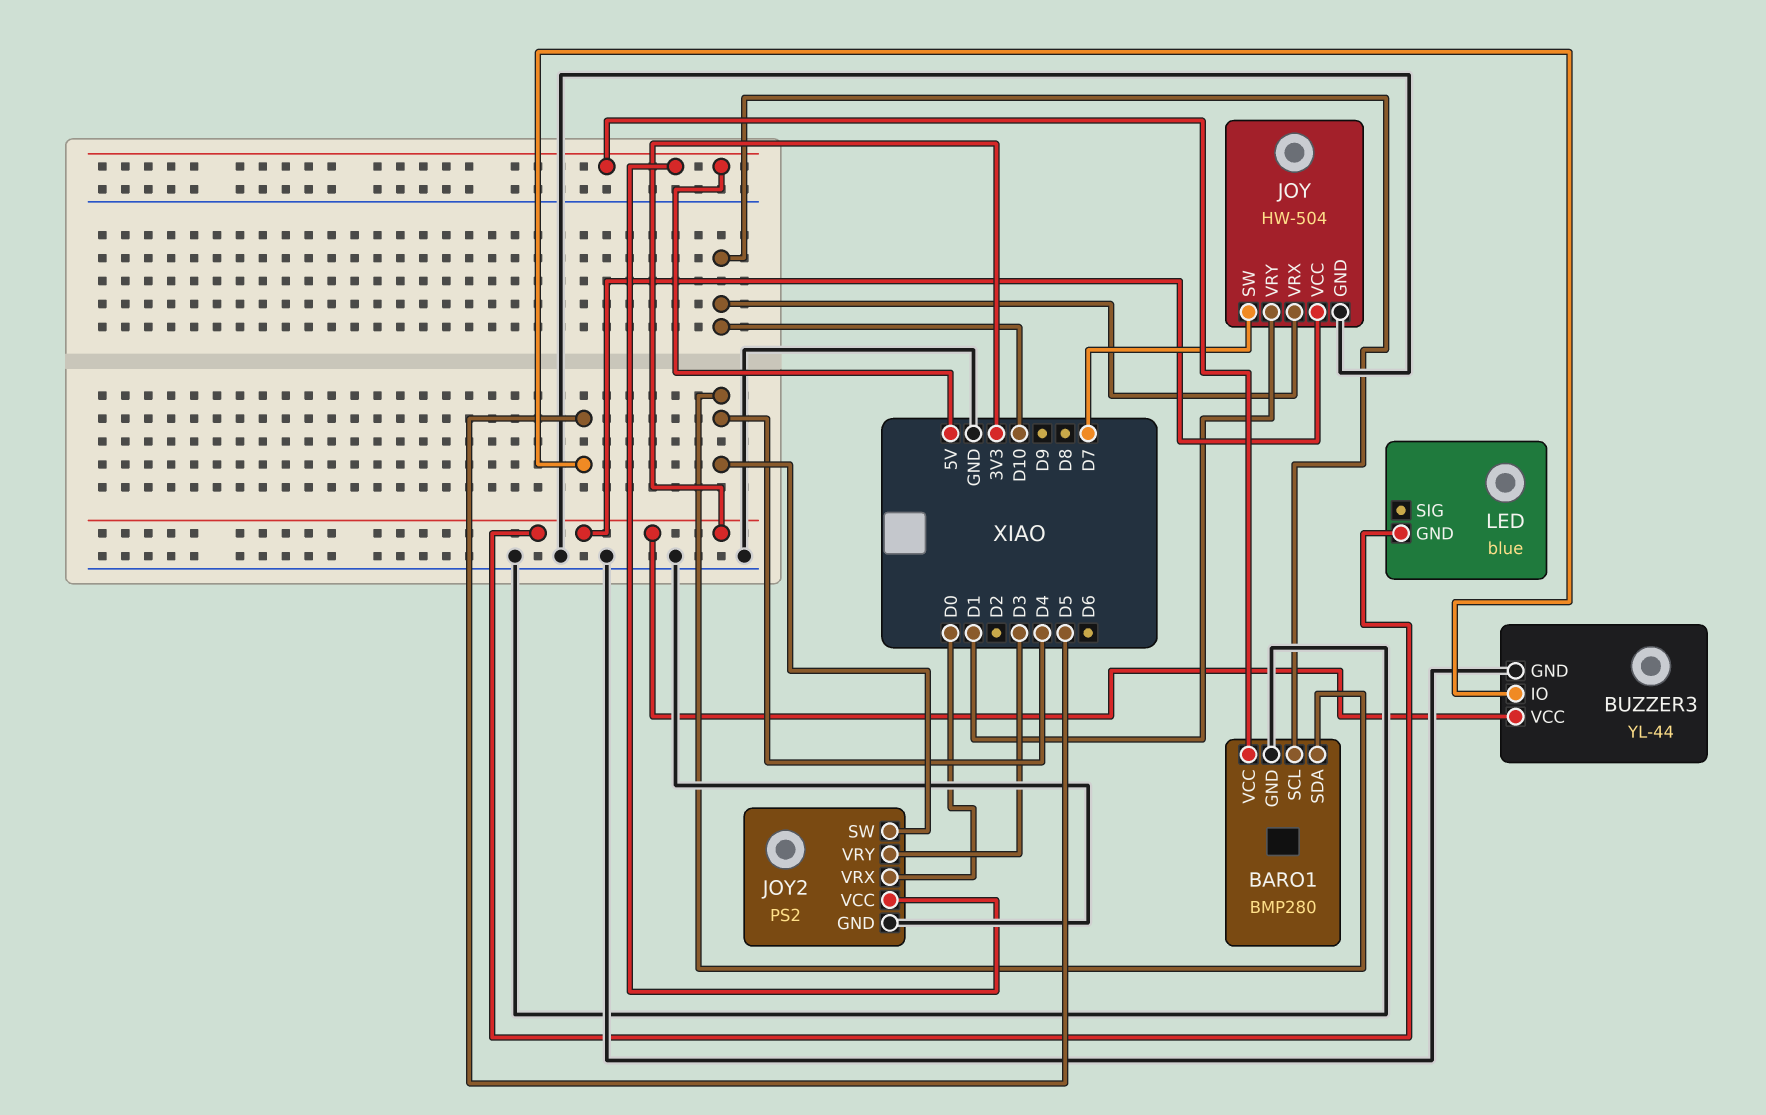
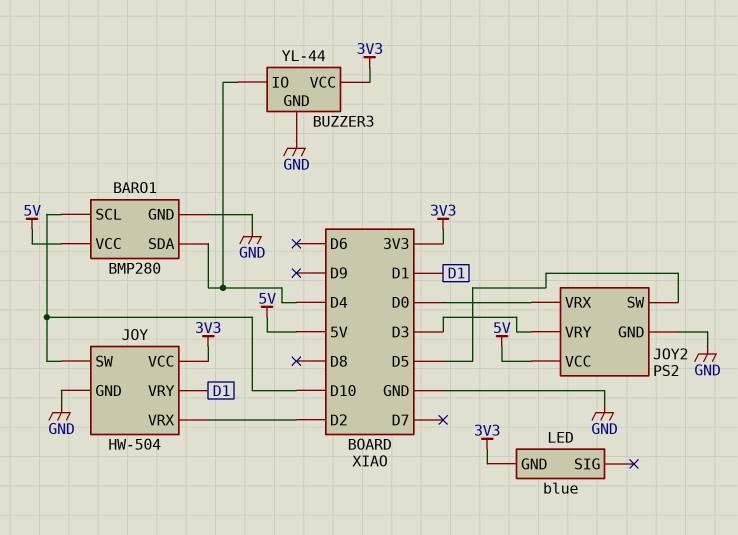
BUZZER3 pin IO: D5 -> D4
JOY pin SW: D7 -> D10
JOY pin VRX: D10 -> D2
JOY2 pin SW: D4 -> D5

